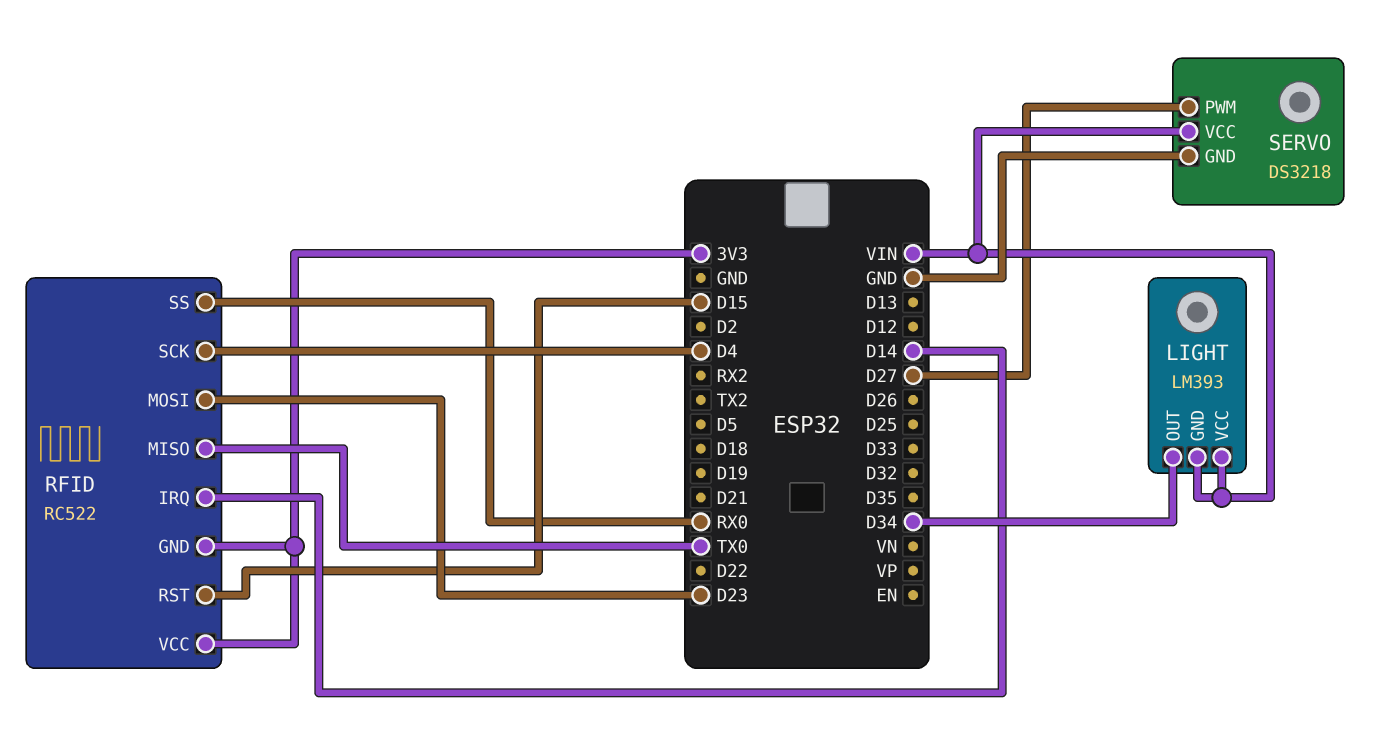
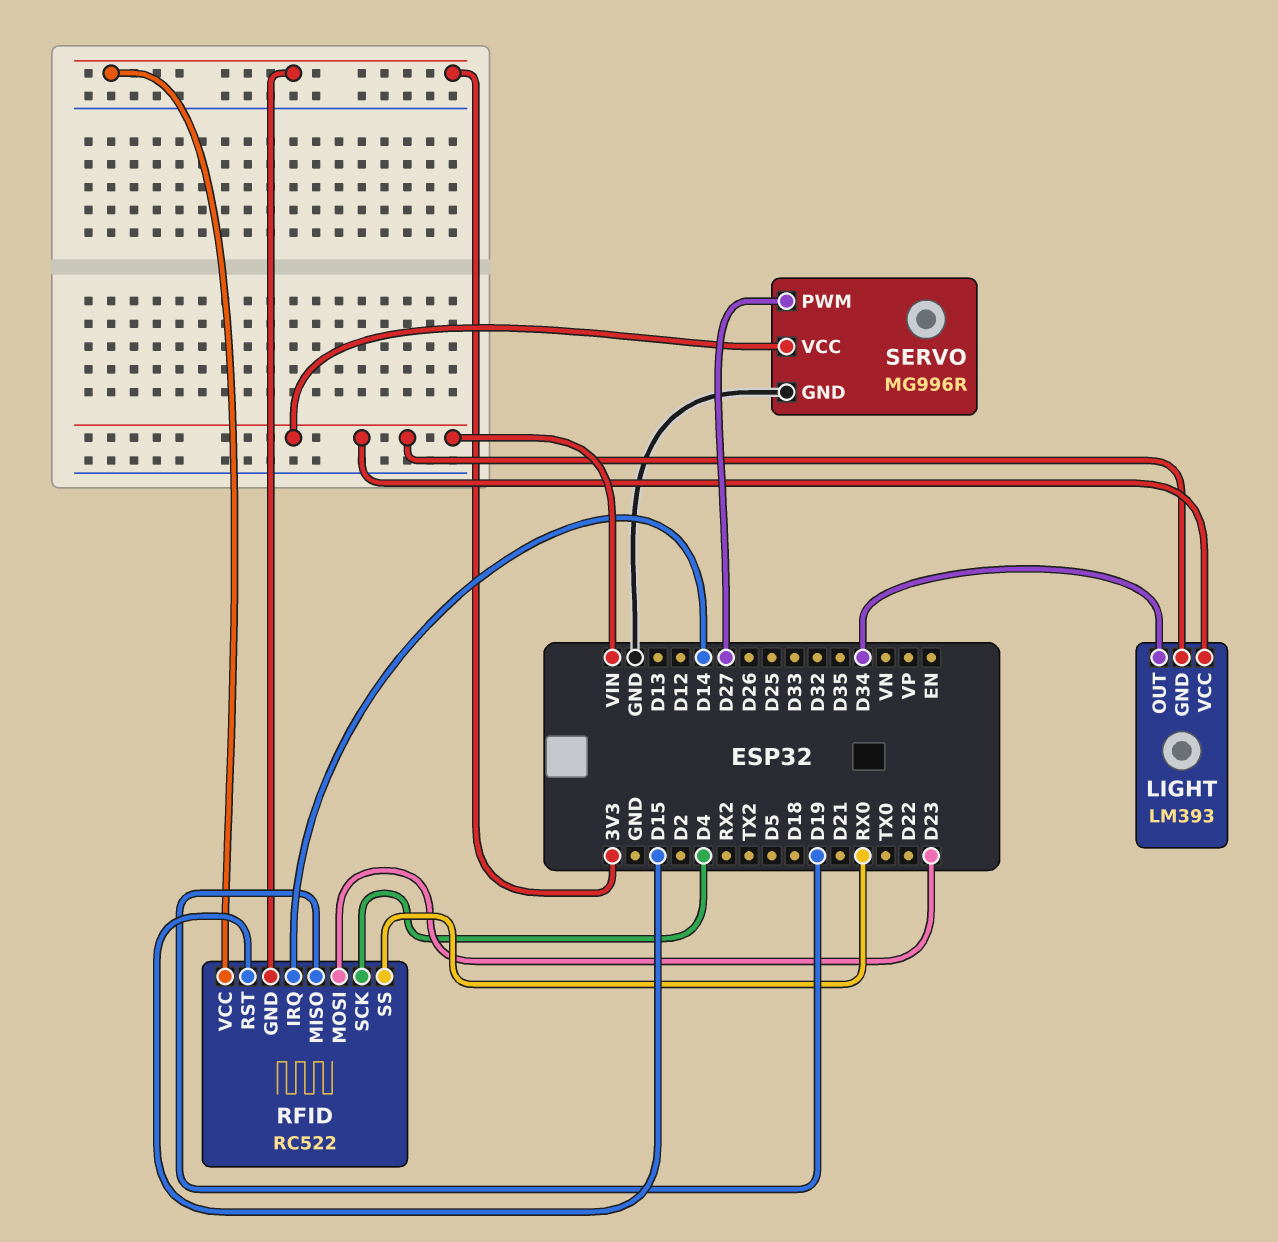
RFID pin MISO: TX0 -> D19
SERVO: DS3218 -> MG996R

